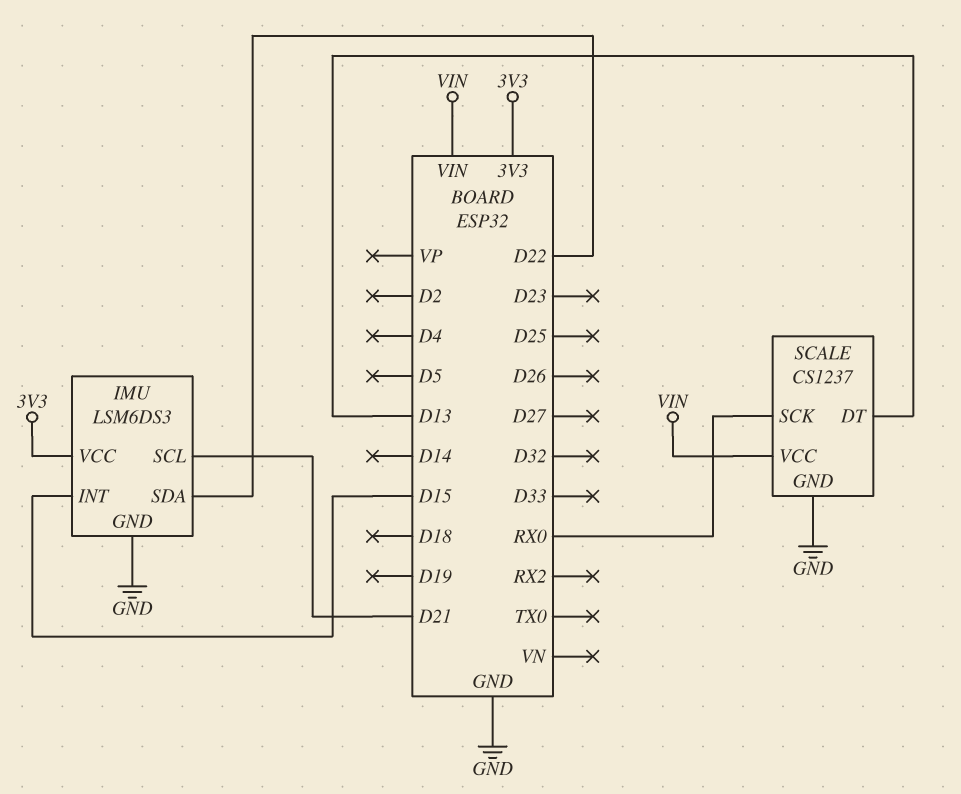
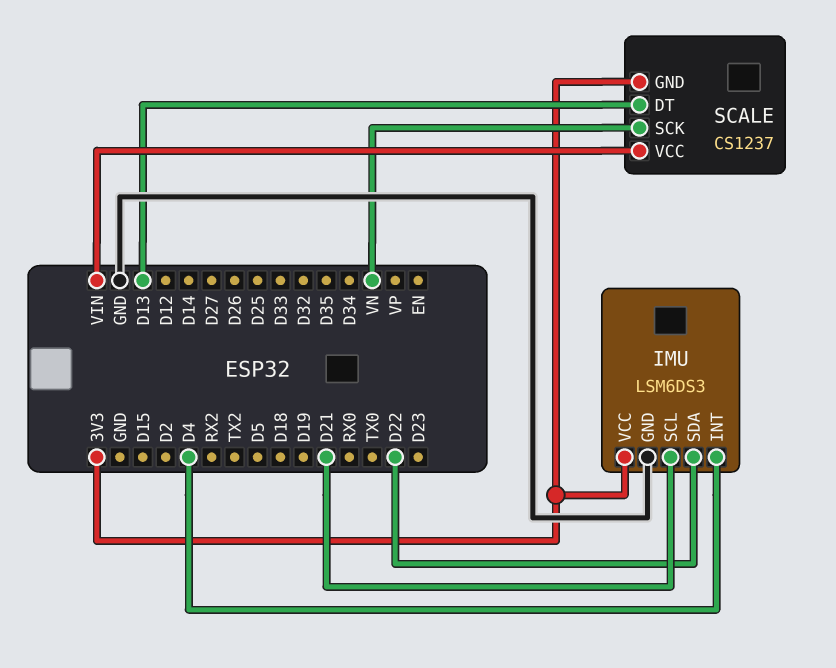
IMU pin INT: D15 -> D4
SCALE pin GND: GND -> 3V3
SCALE pin SCK: RX0 -> VN

